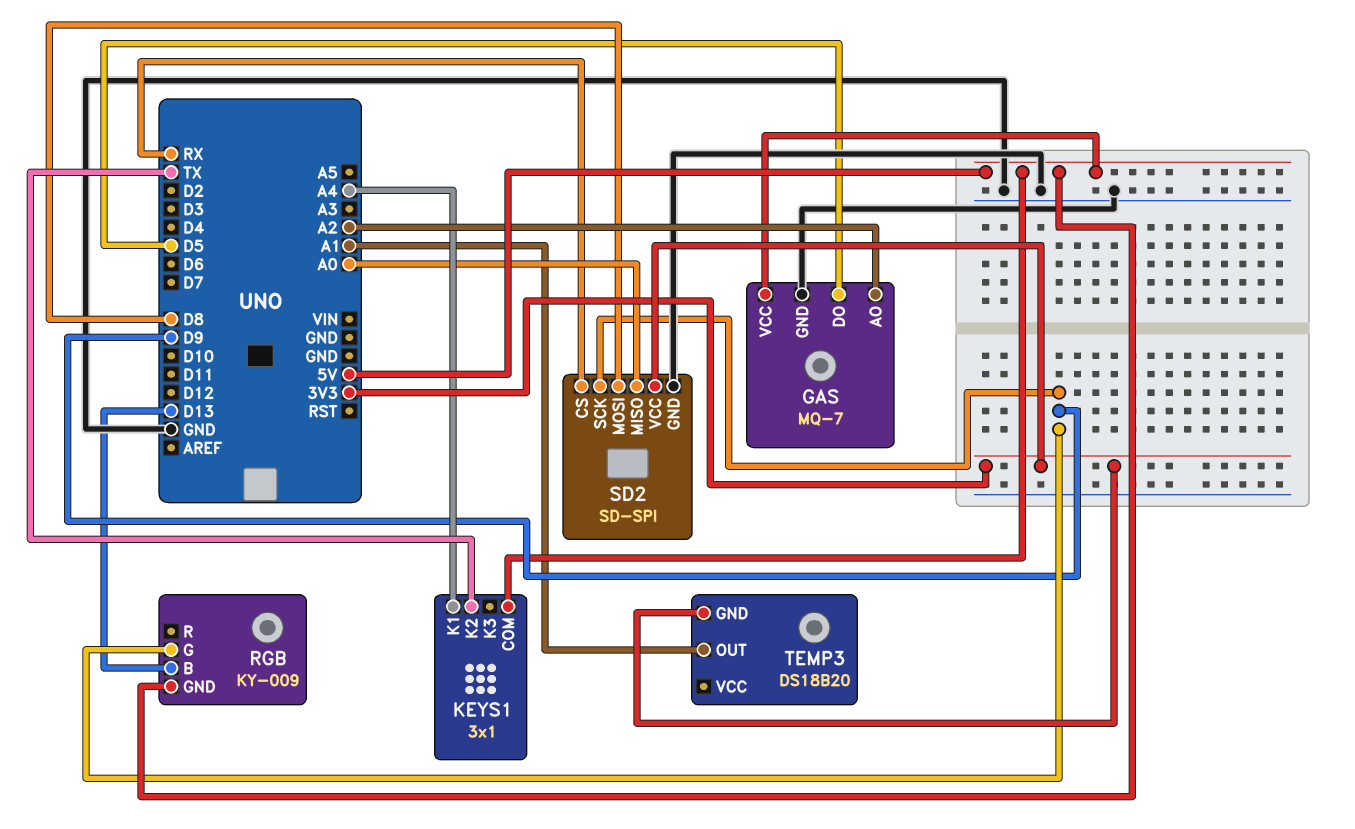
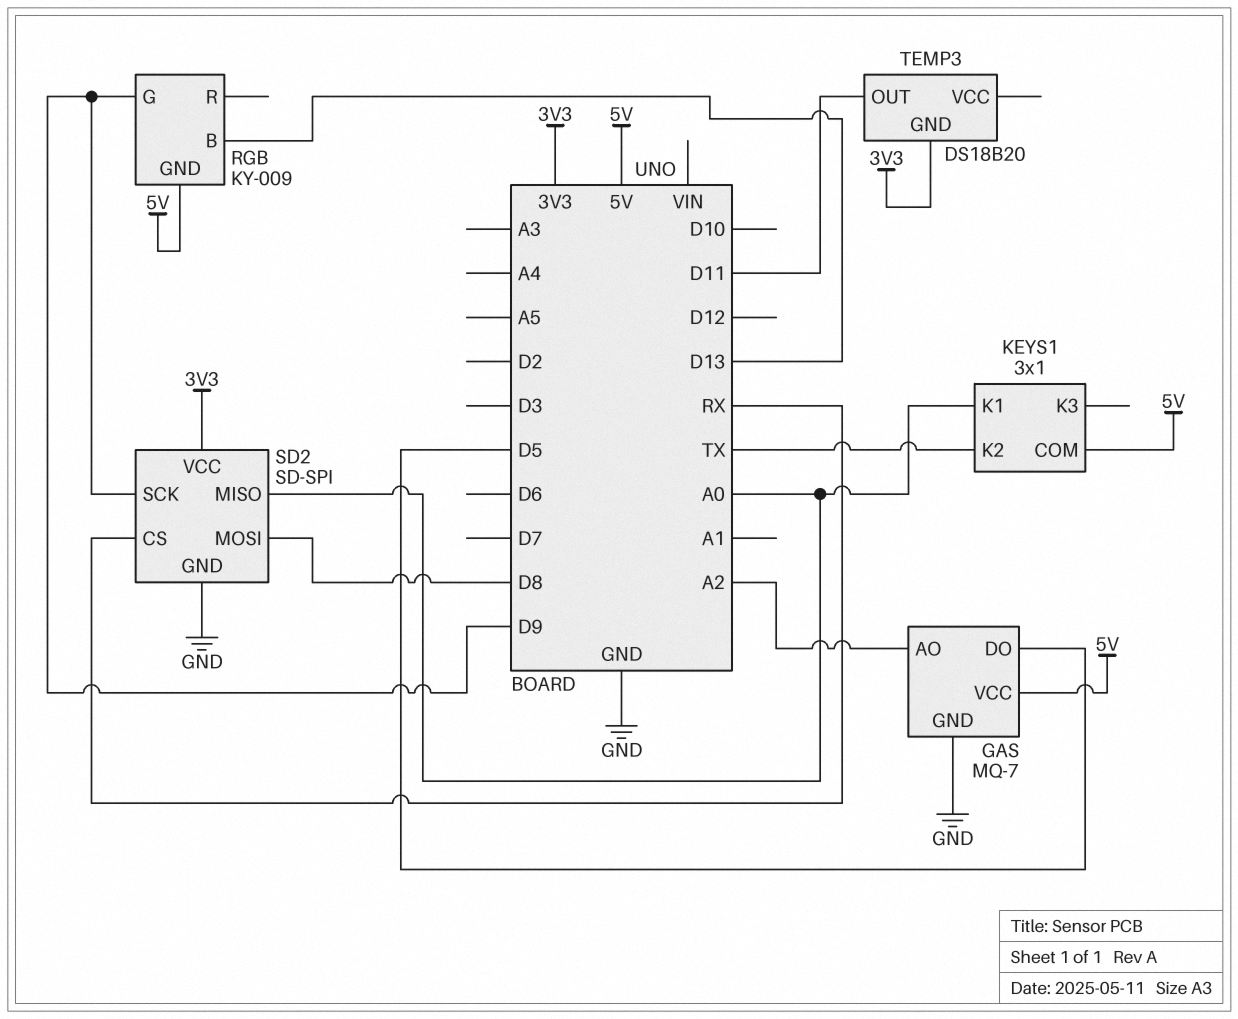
KEYS1 pin K1: A4 -> A0
TEMP3 pin OUT: A1 -> D11

